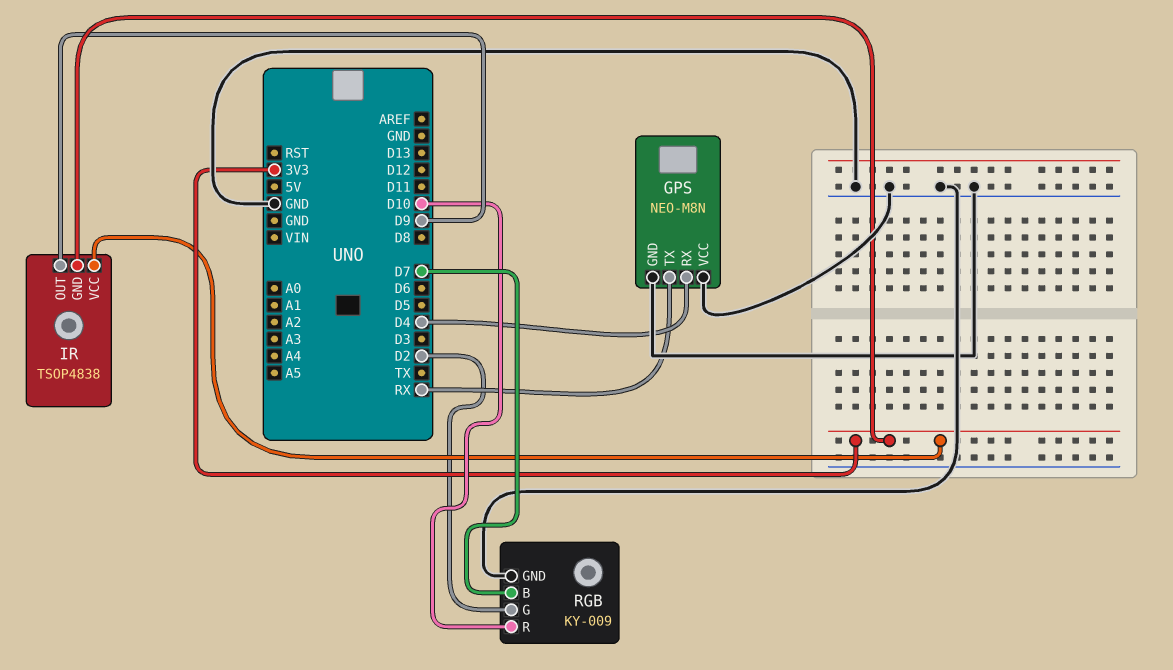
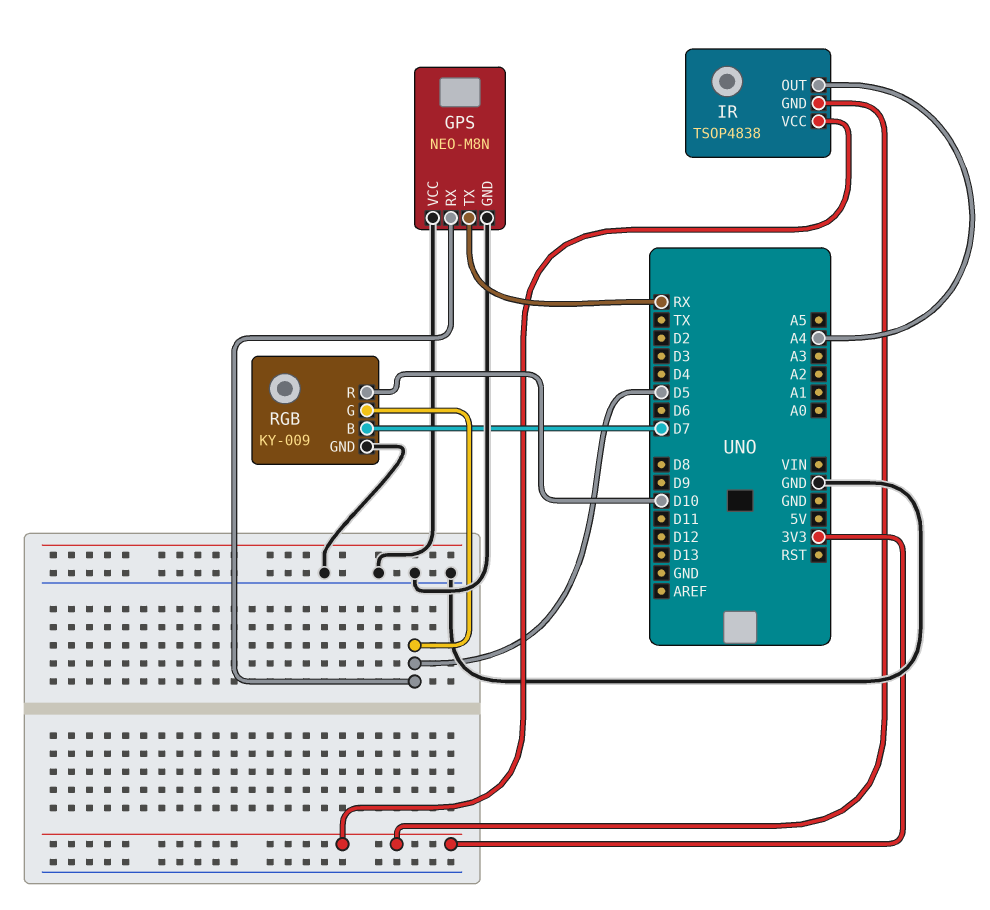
GPS pin RX: D4 -> D5
IR pin OUT: D9 -> A4
RGB pin G: D2 -> D5

